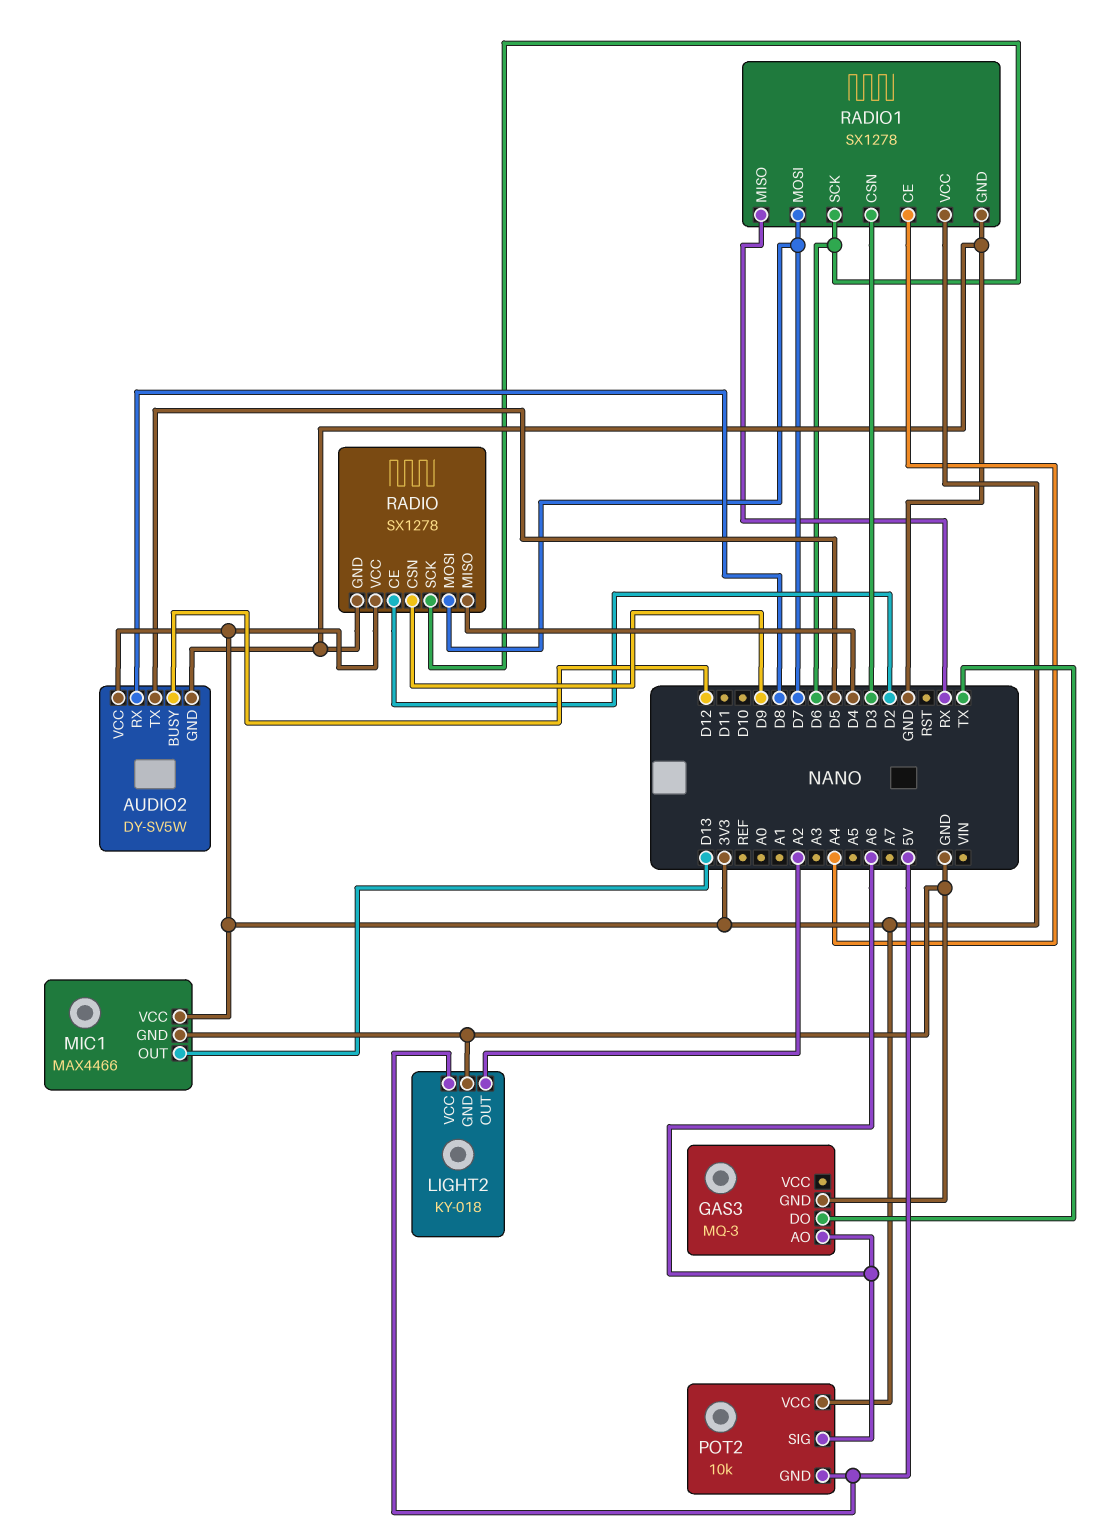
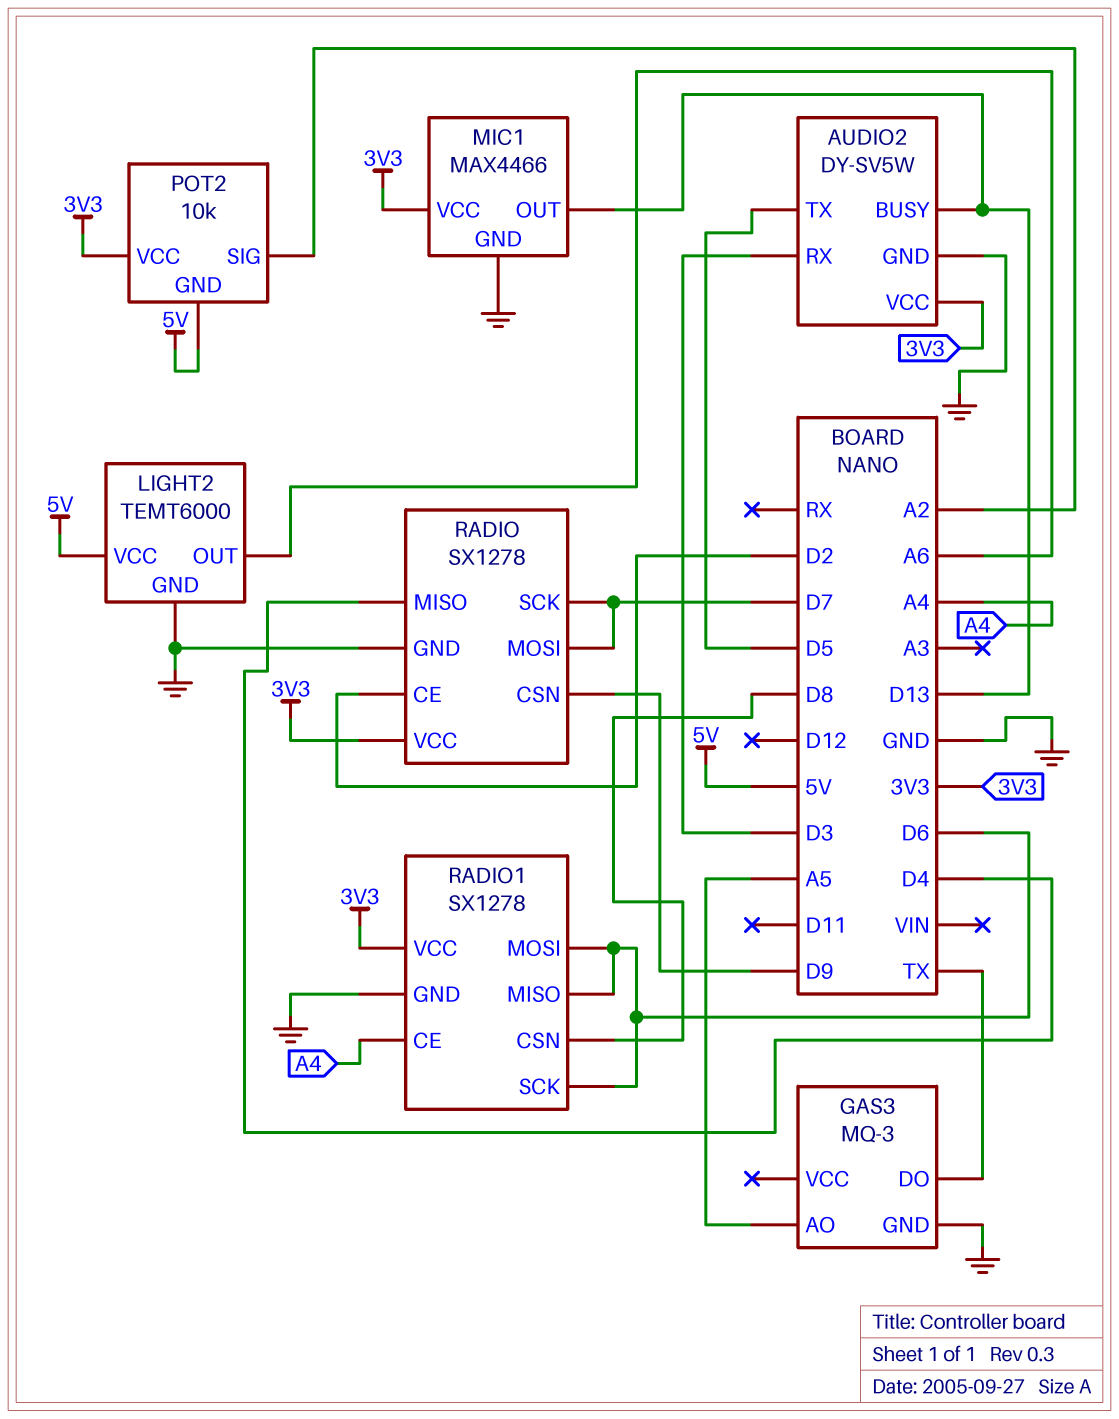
AUDIO2 pin BUSY: D12 -> D13
AUDIO2 pin RX: D8 -> D3
GAS3 pin AO: A6 -> A5
LIGHT2: KY-018 -> TEMT6000
LIGHT2 pin OUT: A2 -> A6
POT2 pin SIG: A6 -> A2
RADIO pin SCK: D6 -> D7
RADIO1 pin CSN: D3 -> D8
RADIO1 pin MISO: RX -> D6
RADIO1 pin MOSI: D7 -> D6

